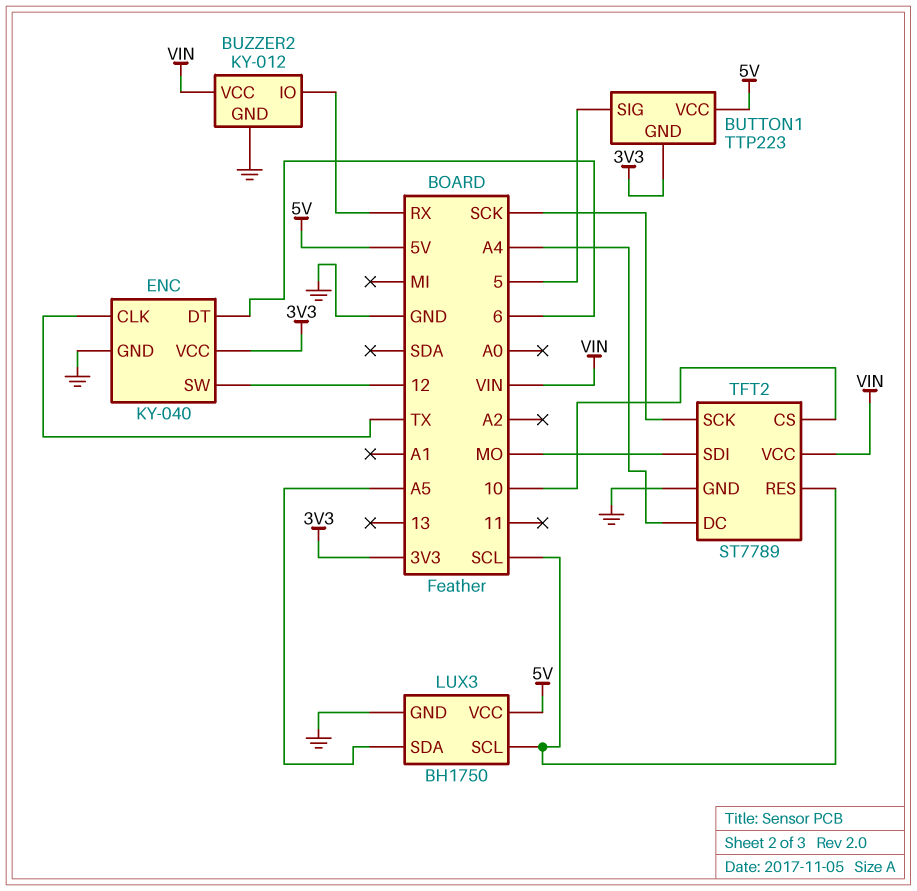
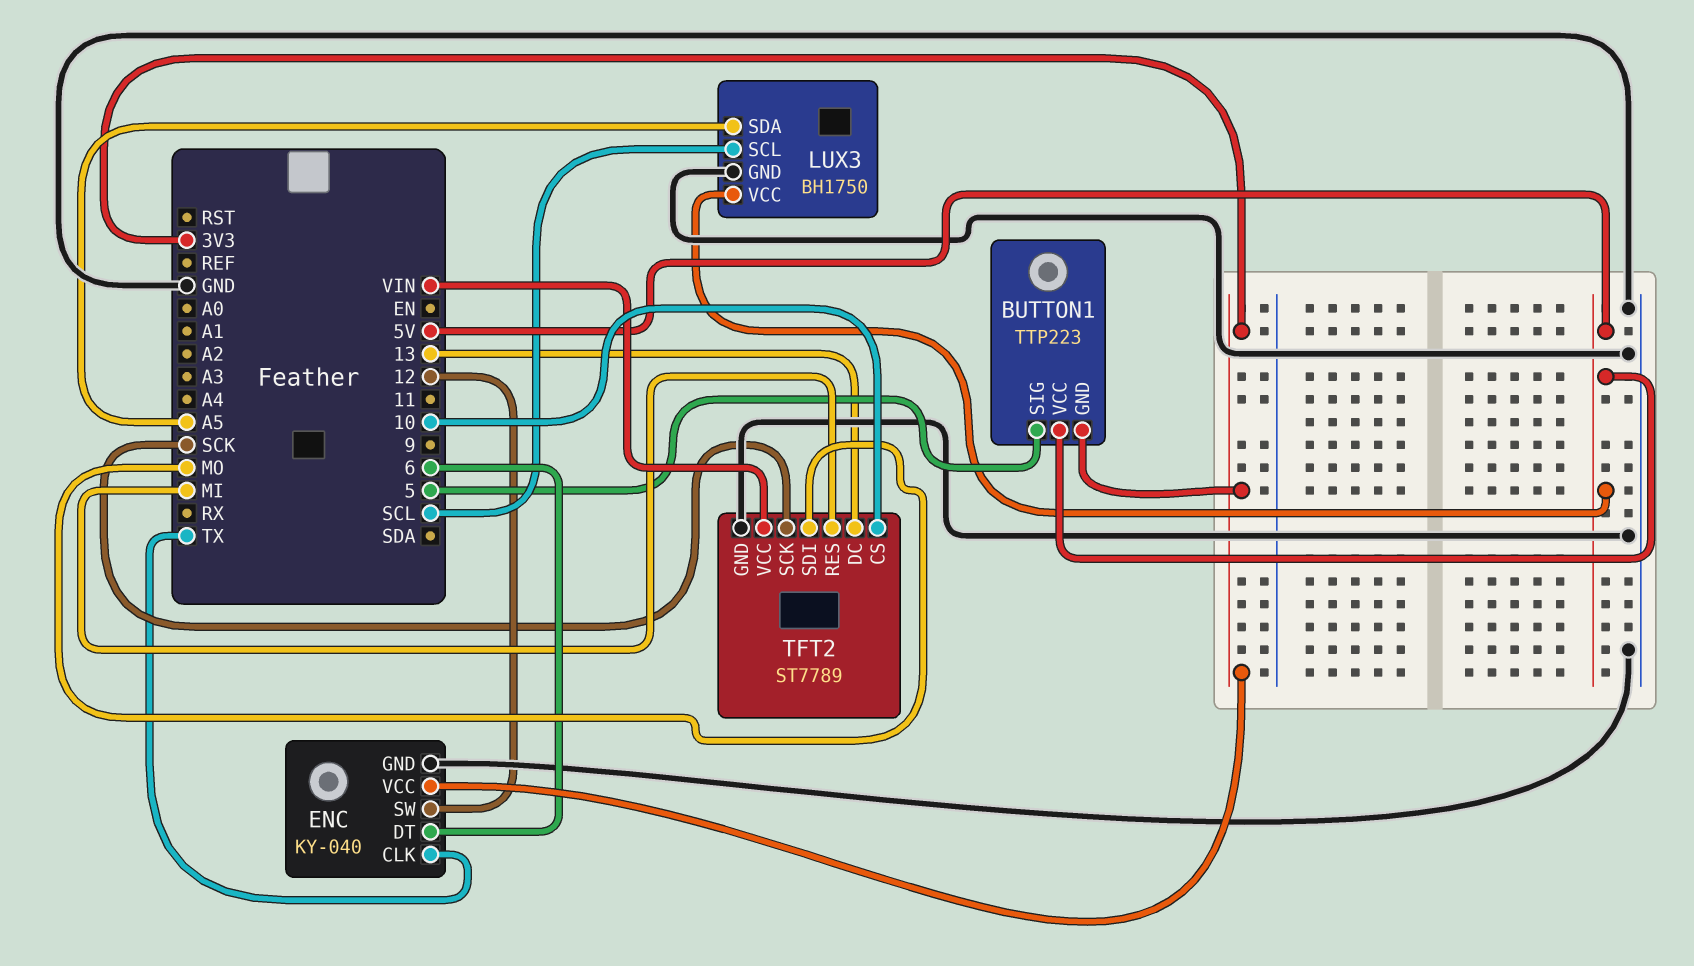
BUZZER2: KY-012 -> none
BUZZER2 pin GND: GND -> none
BUZZER2 pin IO: RX -> none
BUZZER2 pin VCC: VIN -> none
TFT2 pin DC: A4 -> 13
TFT2 pin RES: SCL -> MI

